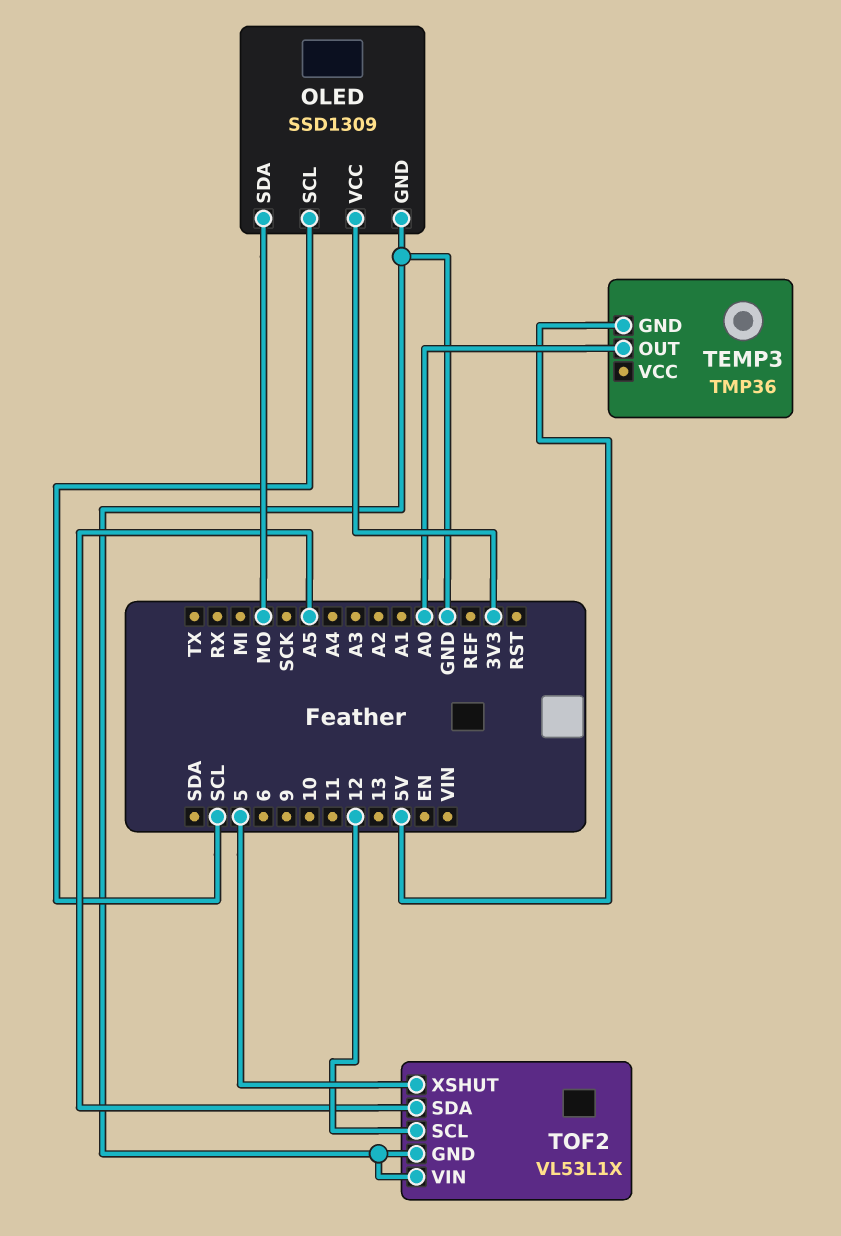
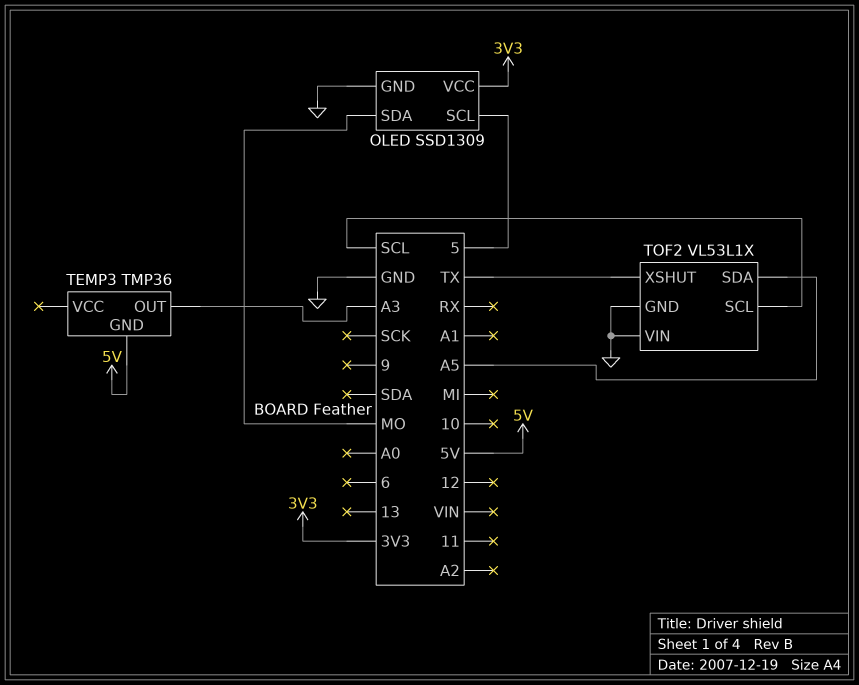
OLED pin SCL: SCL -> 5
TEMP3 pin OUT: A0 -> A3
TOF2 pin SCL: 12 -> SCL
TOF2 pin XSHUT: 5 -> TX

